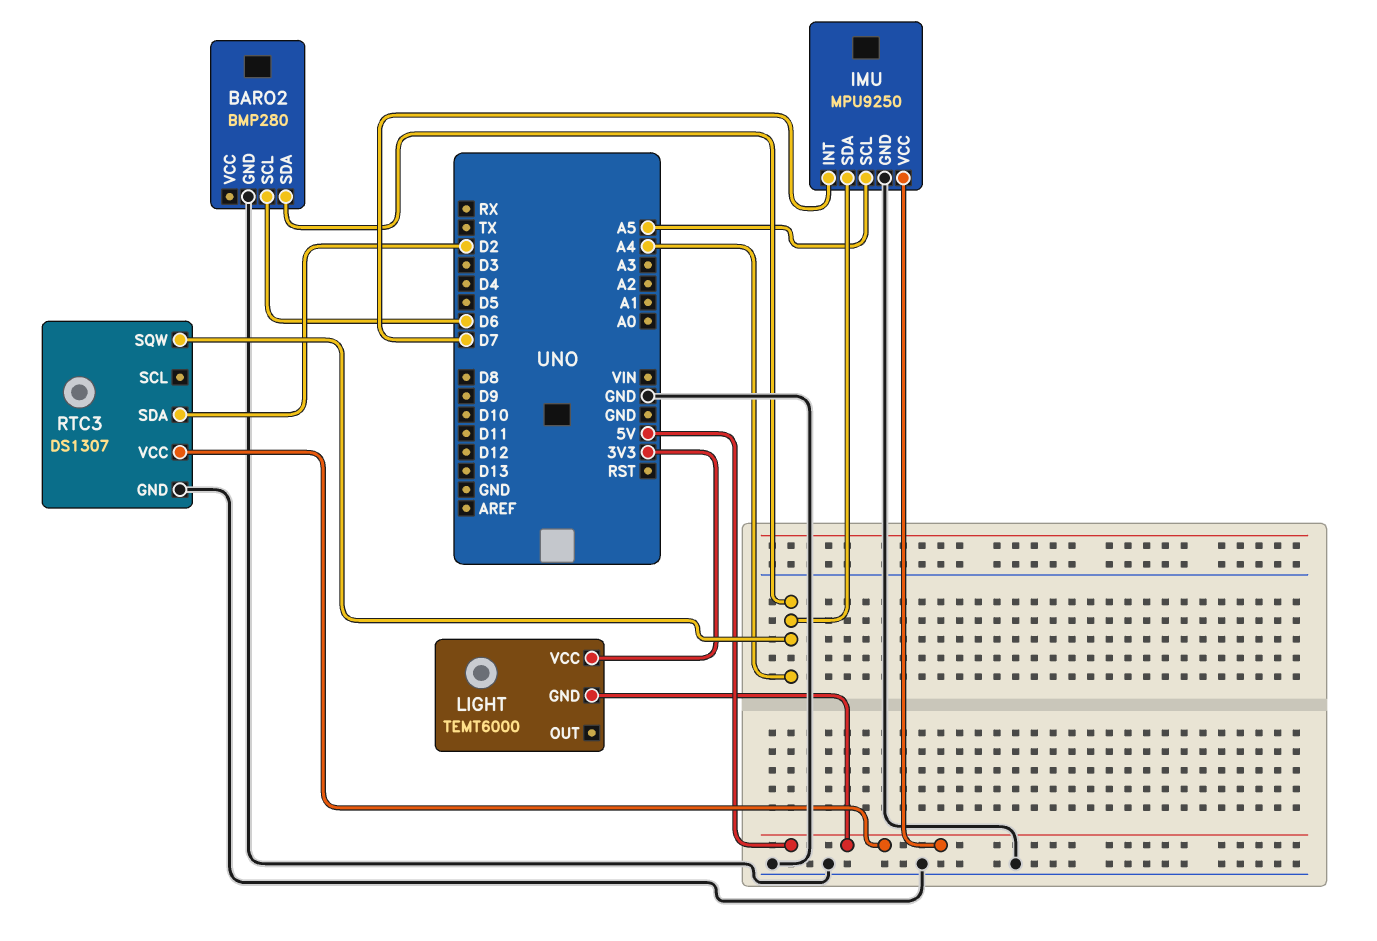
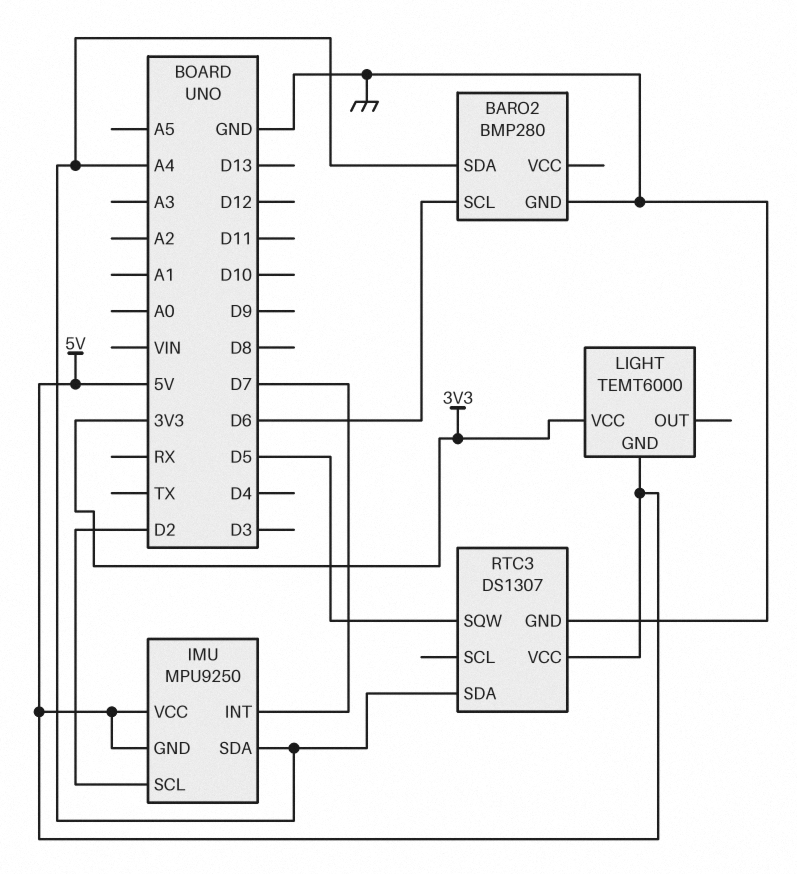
IMU pin GND: GND -> 5V
IMU pin SCL: A5 -> D2
RTC3 pin SDA: D2 -> A4
RTC3 pin SQW: A4 -> D5

